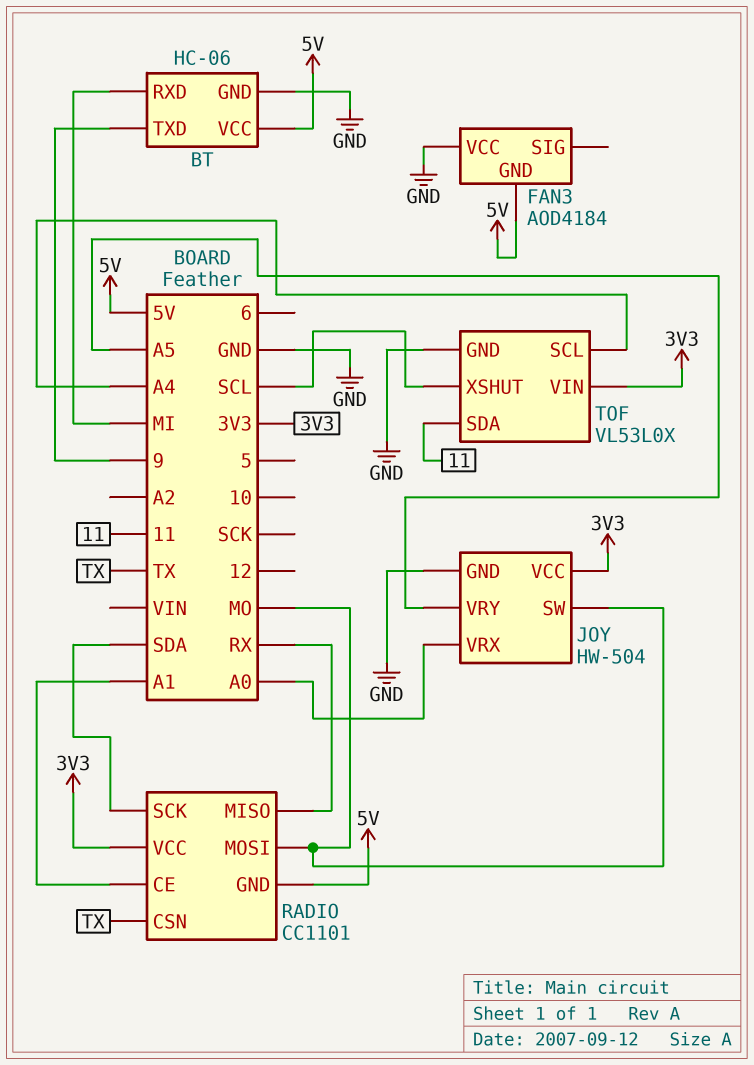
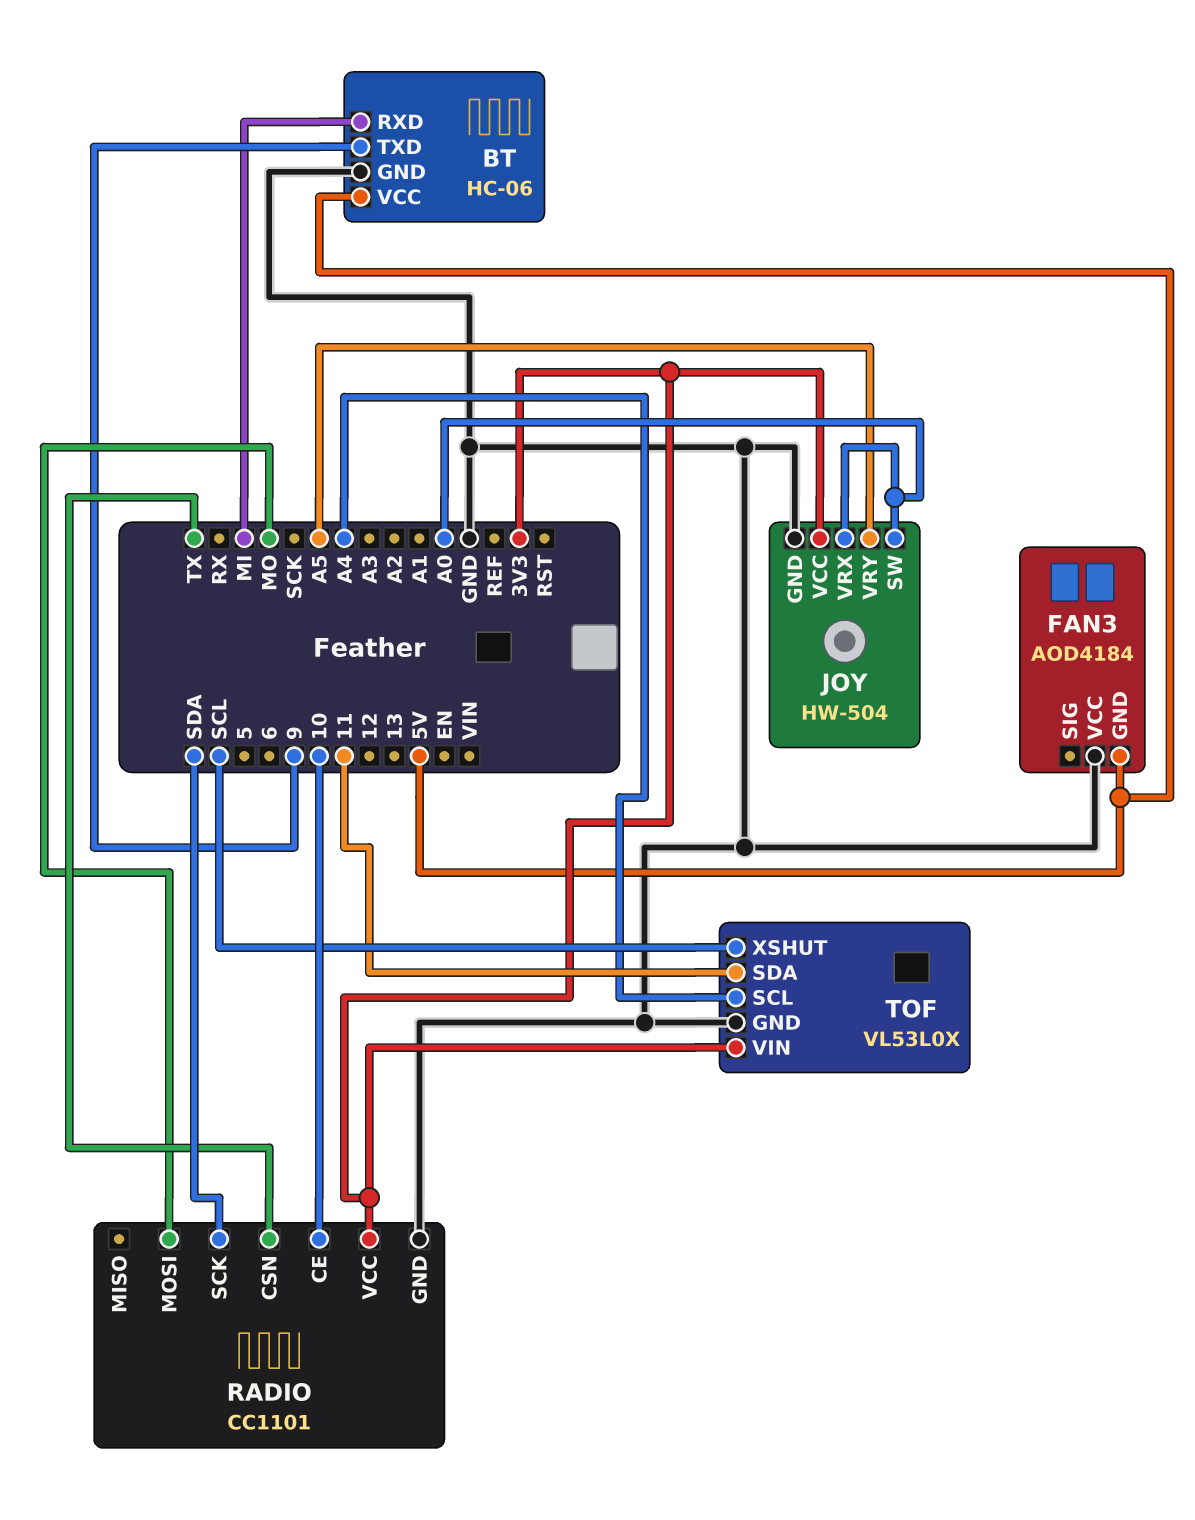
JOY pin SW: MO -> A0
RADIO pin CE: A1 -> 10
RADIO pin GND: 5V -> GND
RADIO pin MISO: RX -> none

